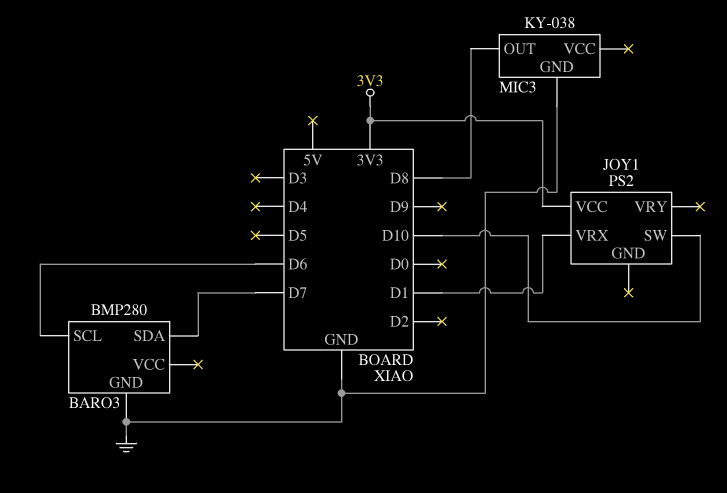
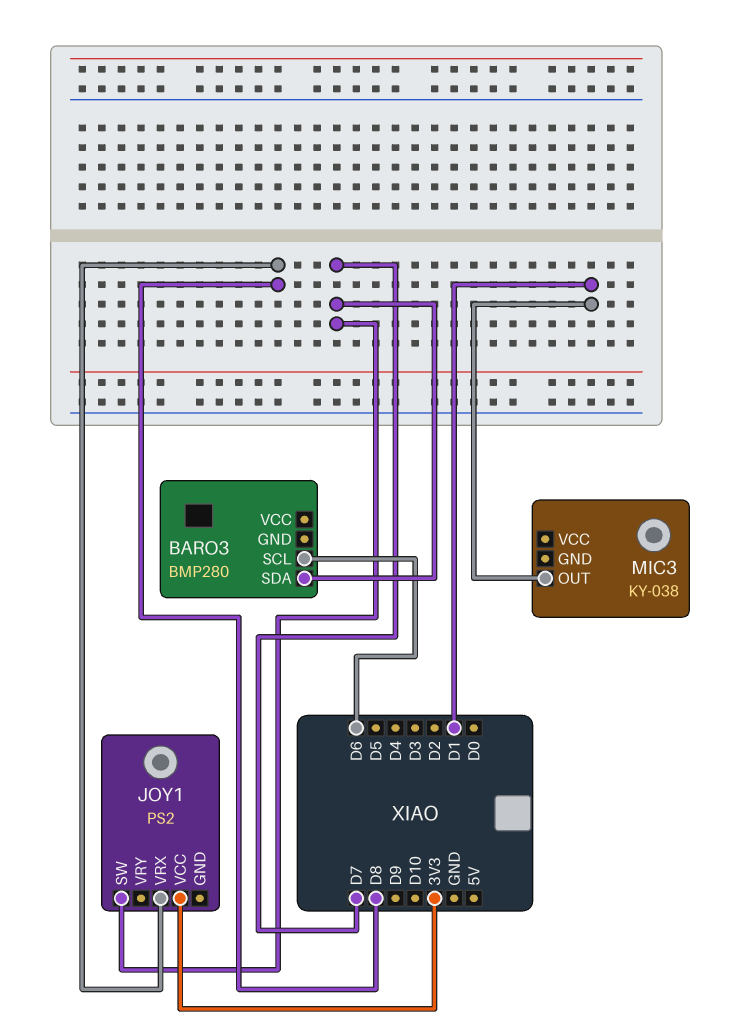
BARO3 pin GND: GND -> none
JOY1 pin SW: D10 -> D7
JOY1 pin VRX: D1 -> D8
MIC3 pin GND: GND -> none
MIC3 pin OUT: D8 -> D1

